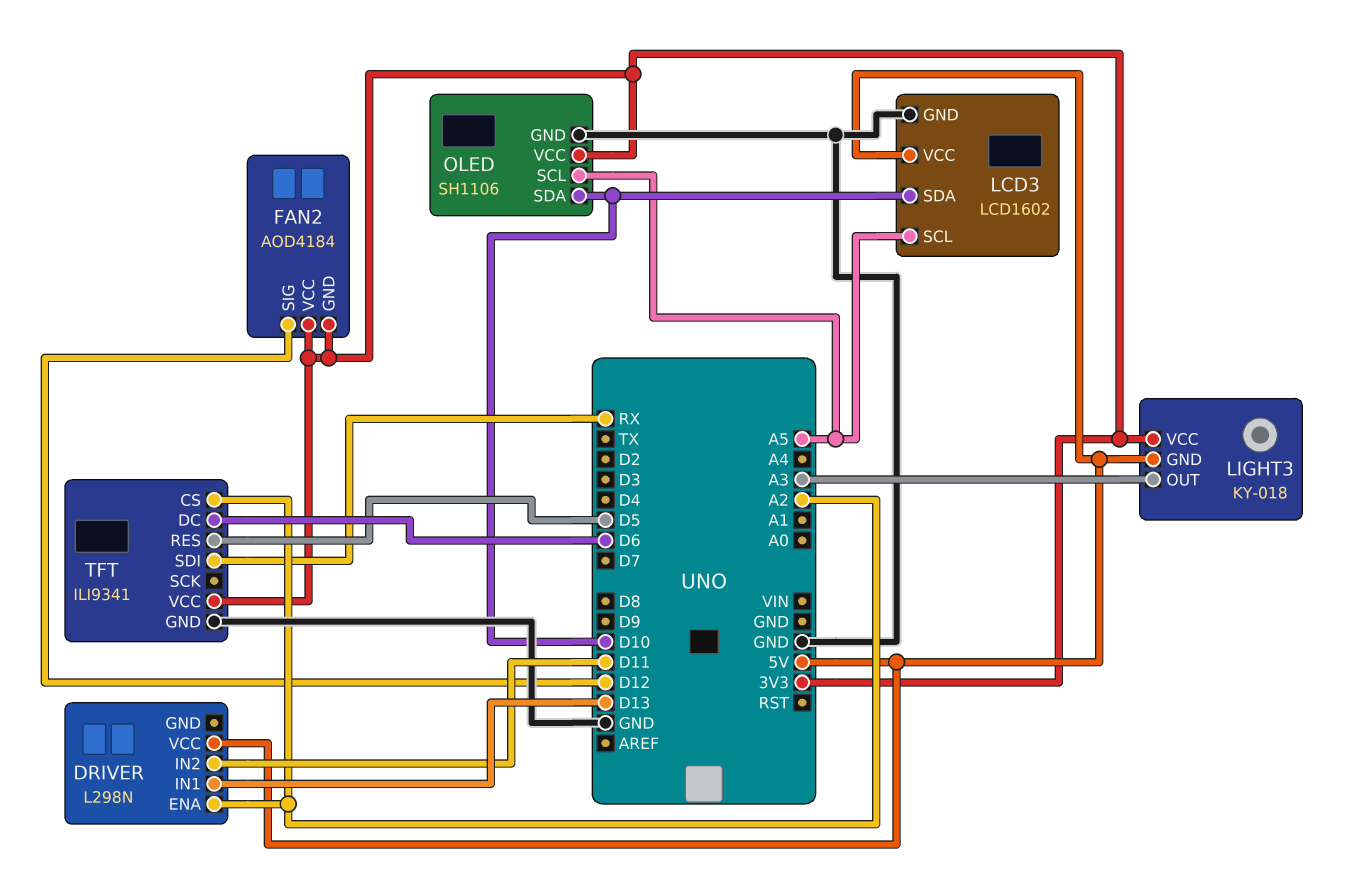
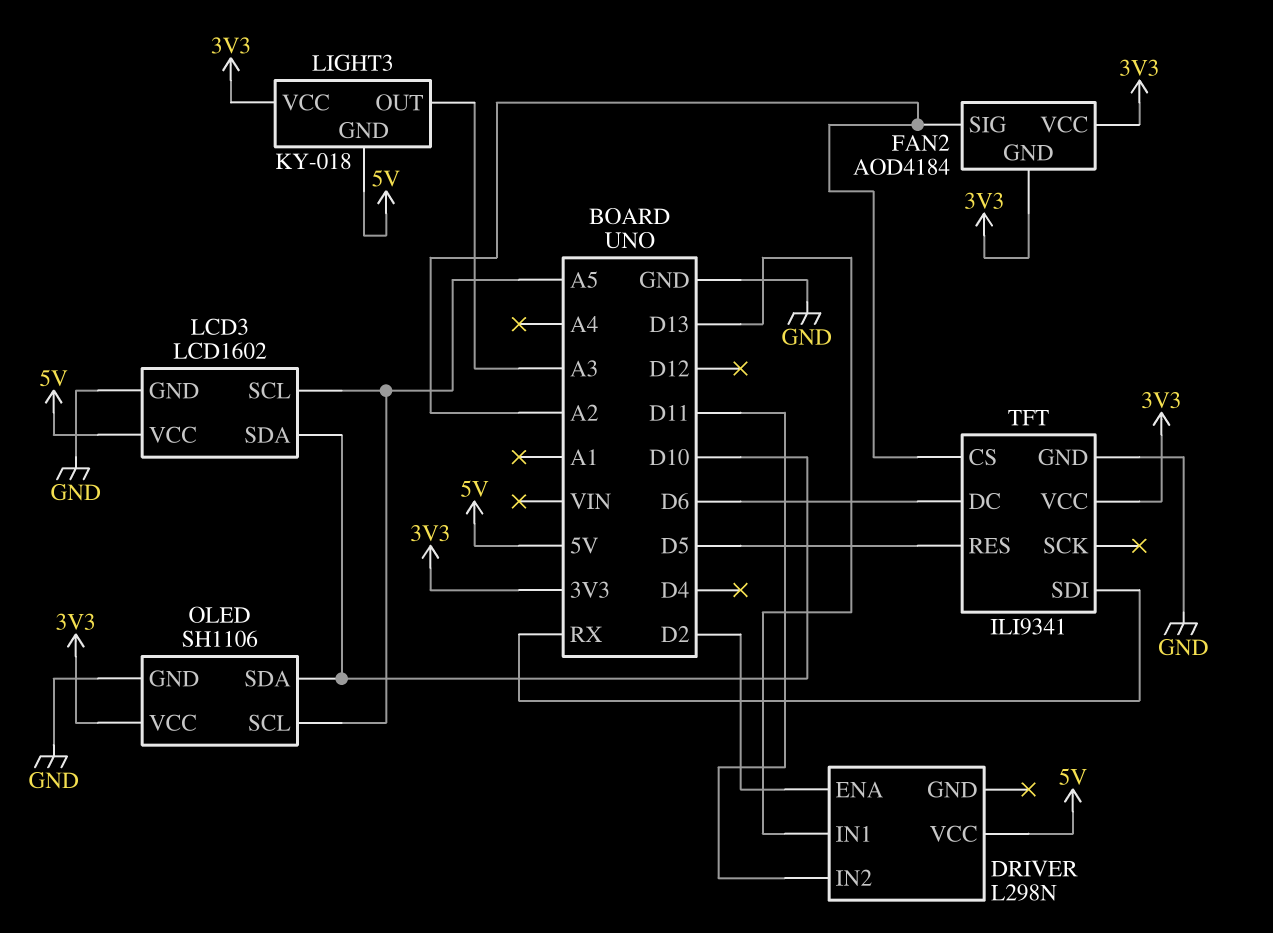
DRIVER pin ENA: A2 -> D2
FAN2 pin SIG: D12 -> A2

